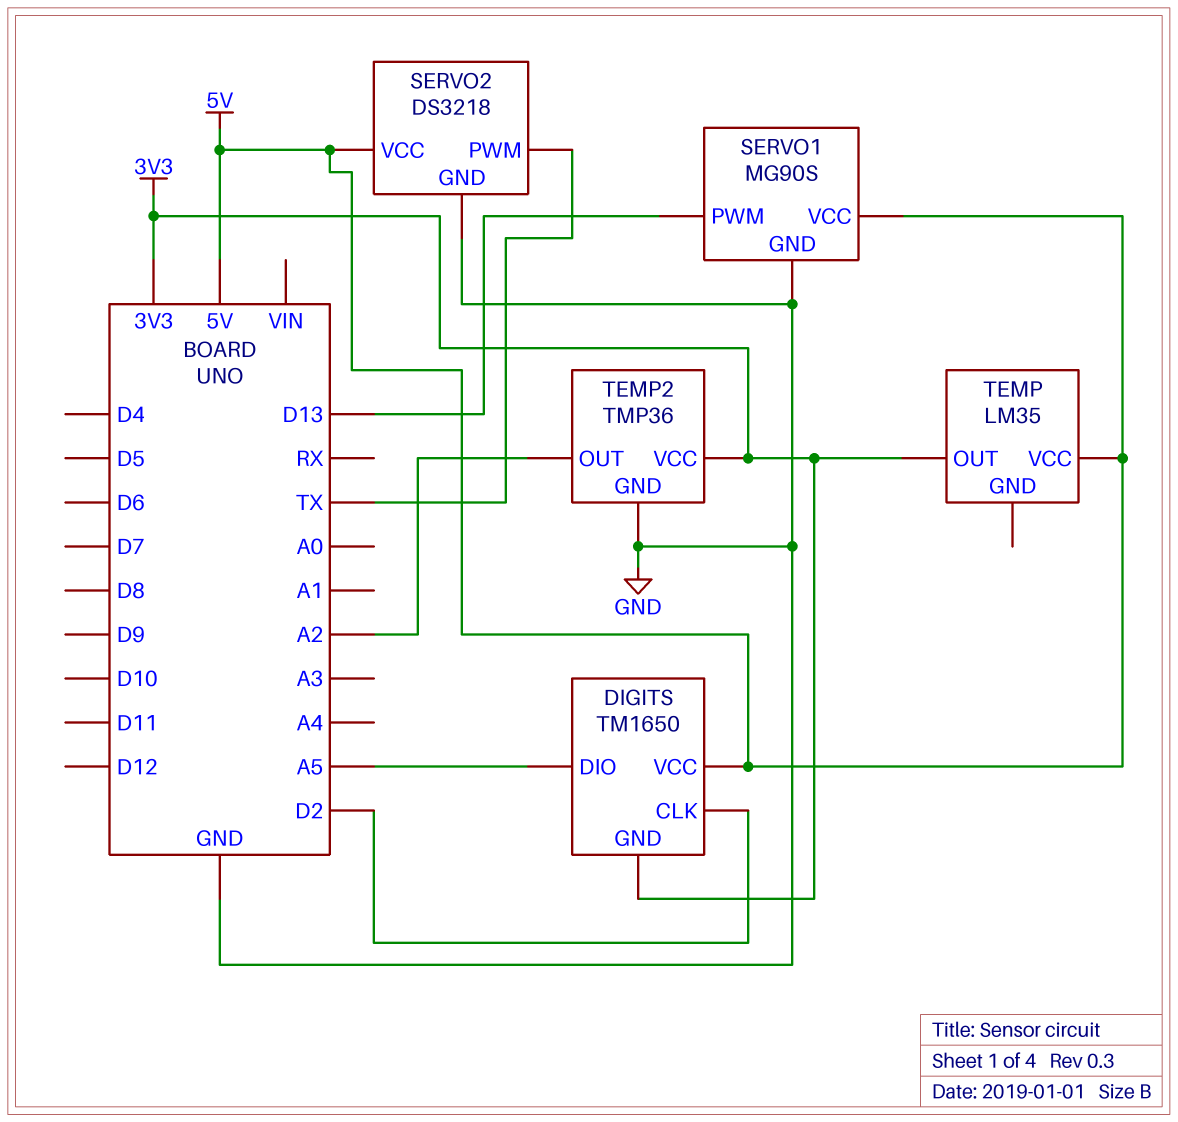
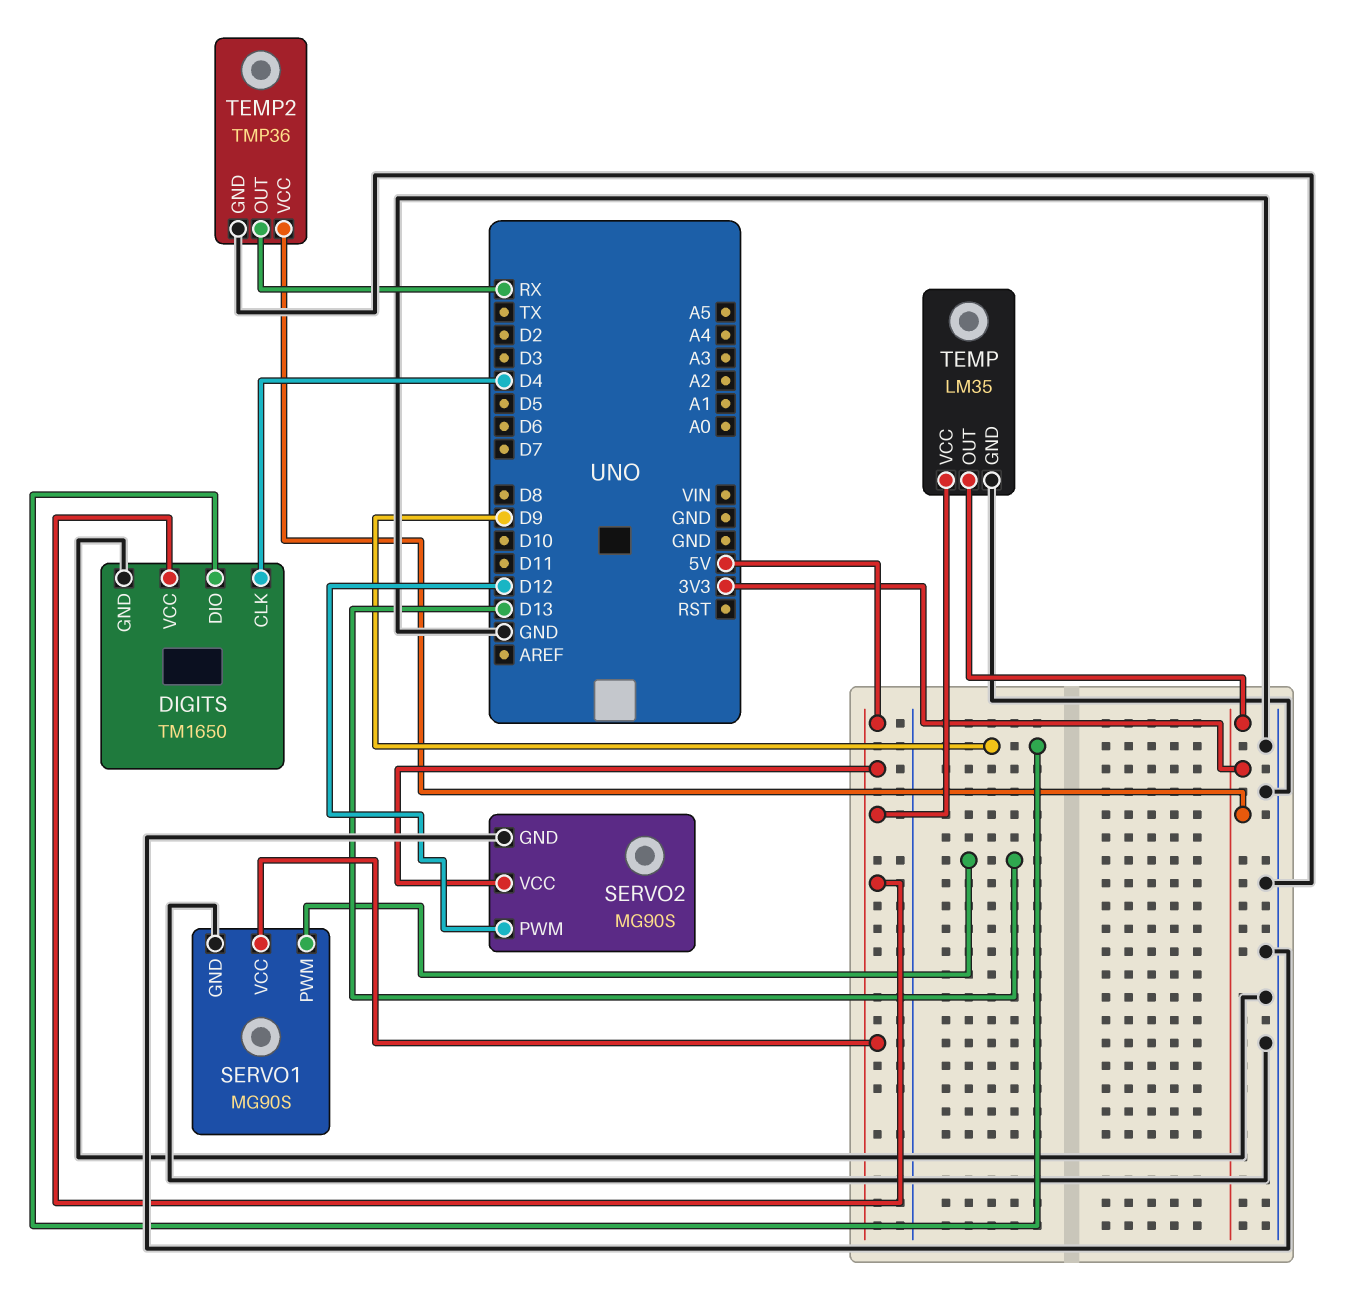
DIGITS pin CLK: D2 -> D4
DIGITS pin DIO: A5 -> D9
DIGITS pin GND: 3V3 -> GND
SERVO2: DS3218 -> MG90S
SERVO2 pin PWM: TX -> D12
TEMP pin GND: none -> GND
TEMP2 pin OUT: A2 -> RX

